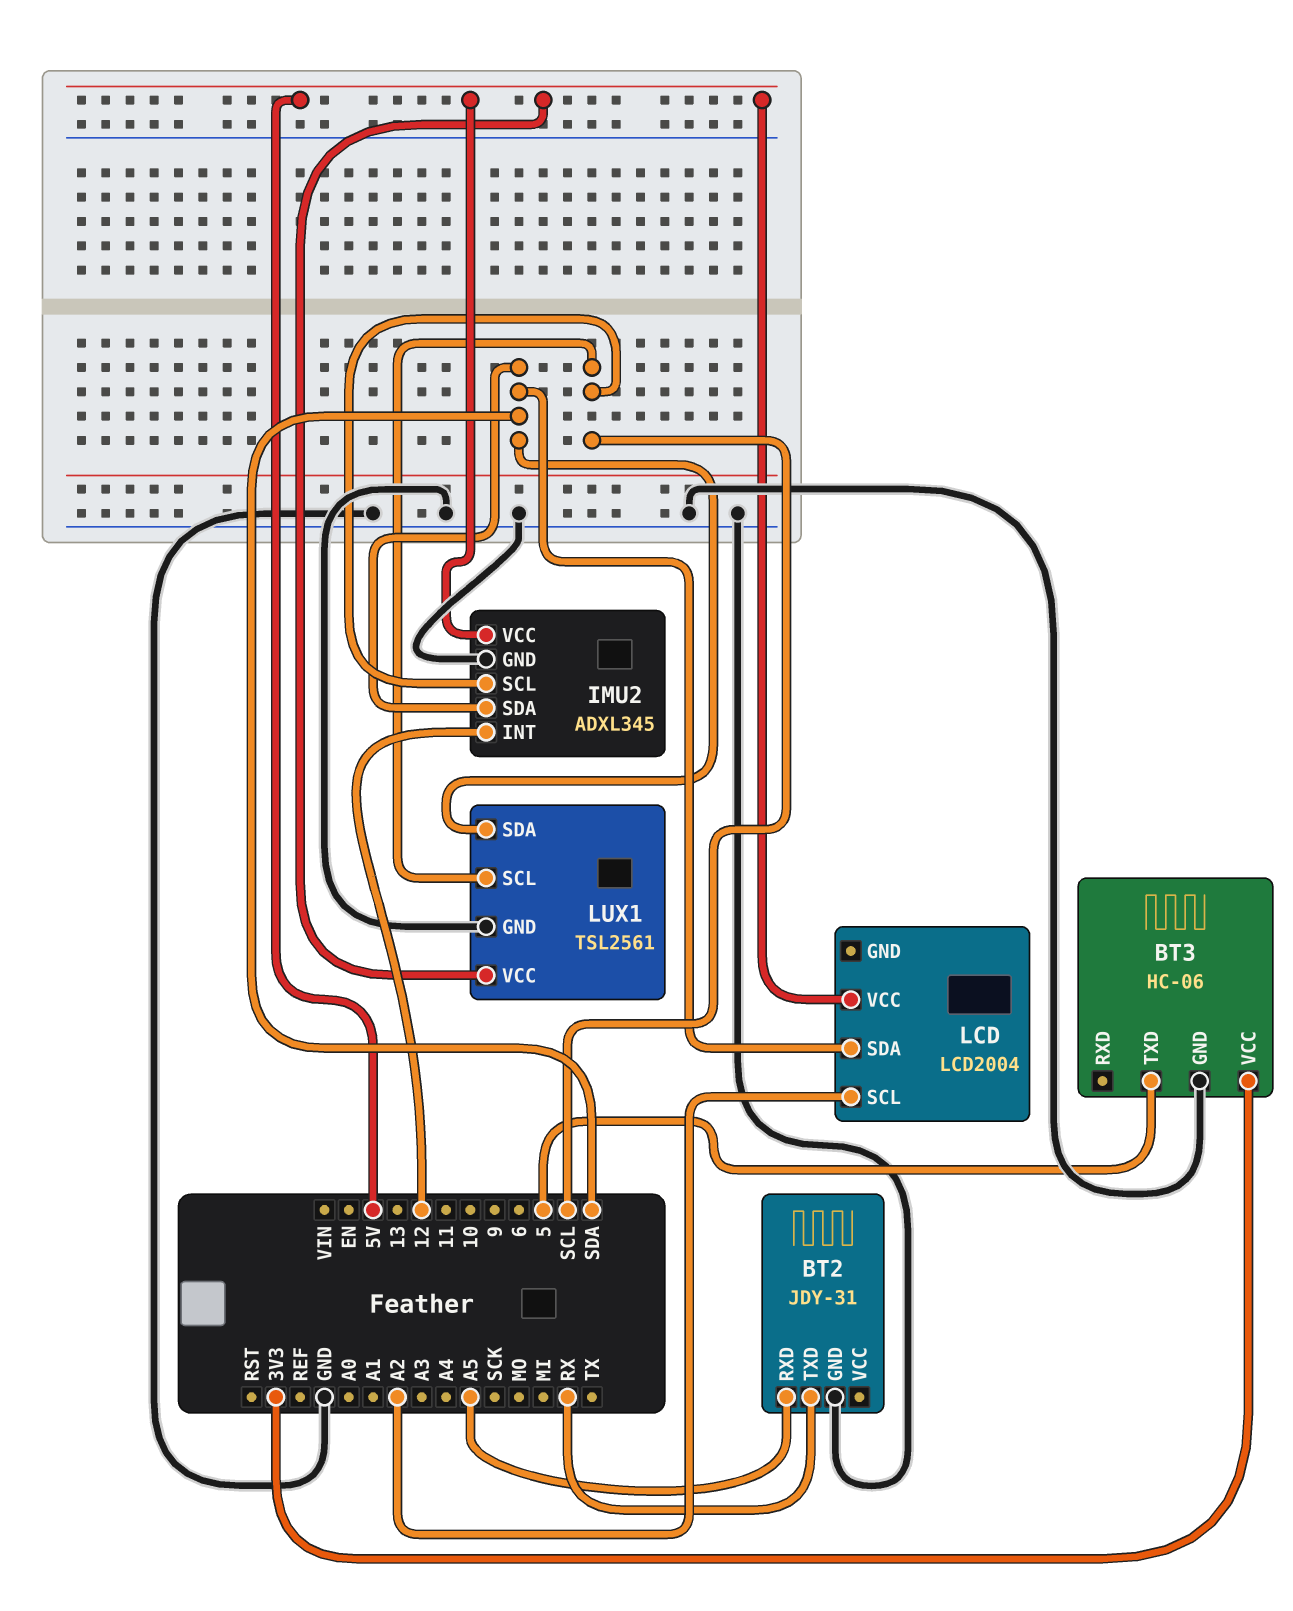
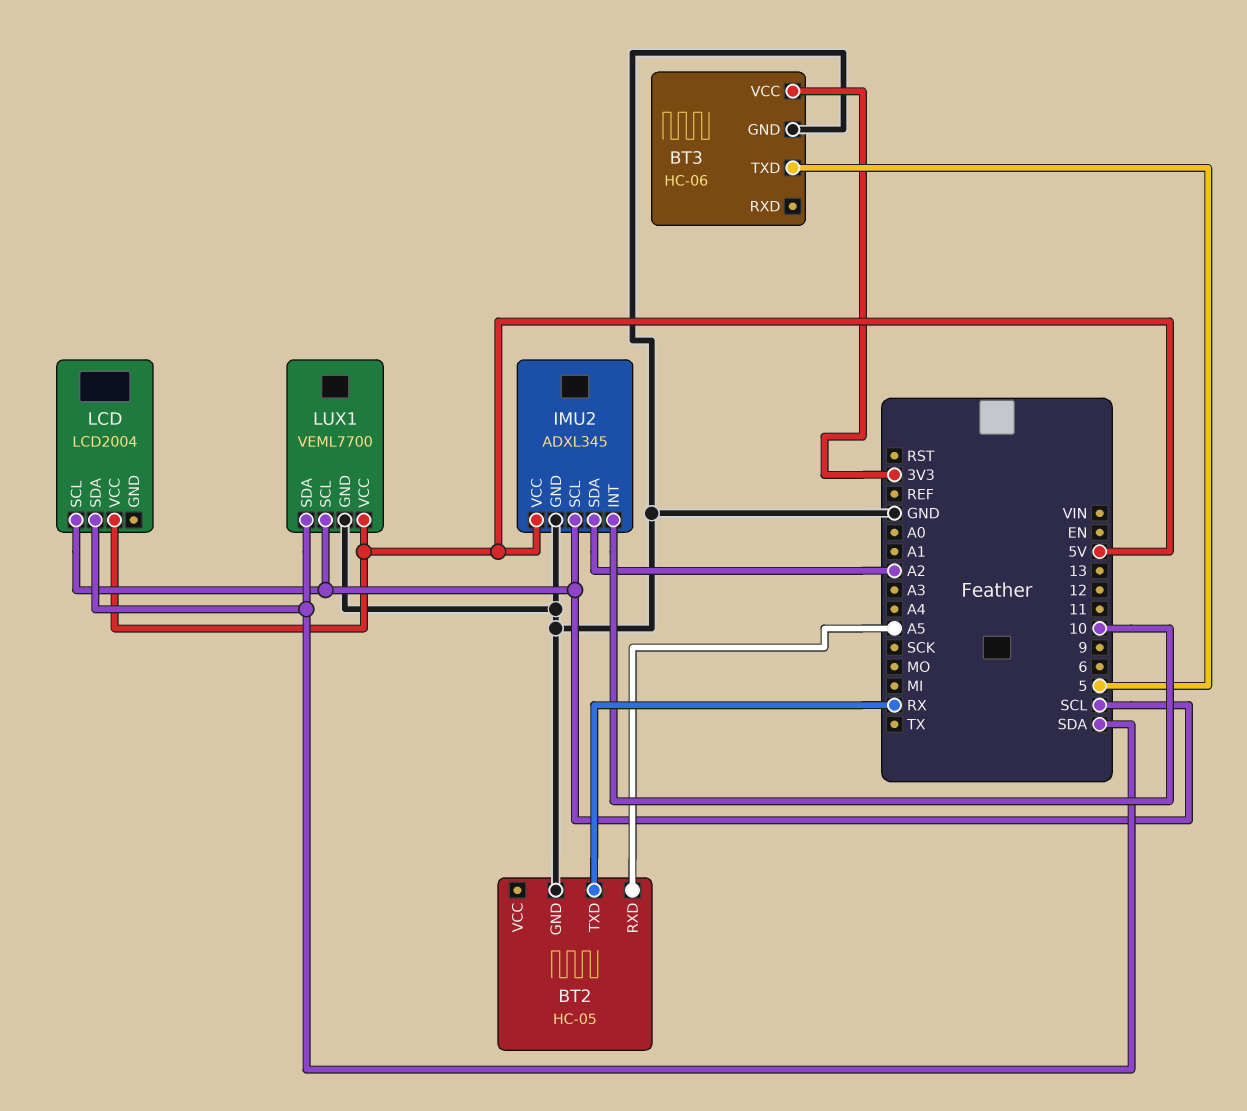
BT2: JDY-31 -> HC-05
IMU2 pin INT: 12 -> 10
IMU2 pin SDA: SDA -> A2
LCD pin SCL: A2 -> SCL
LUX1: TSL2561 -> VEML7700

